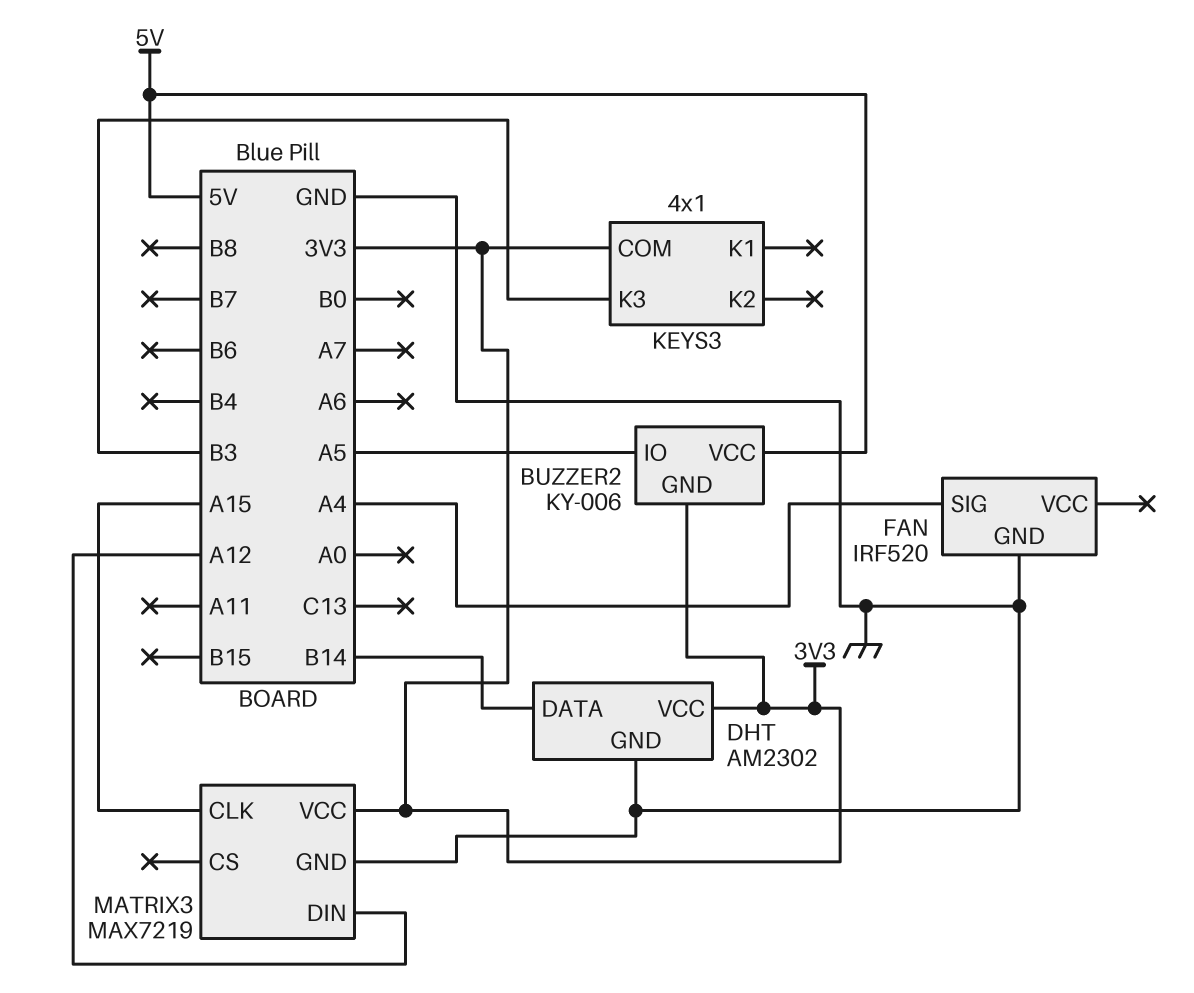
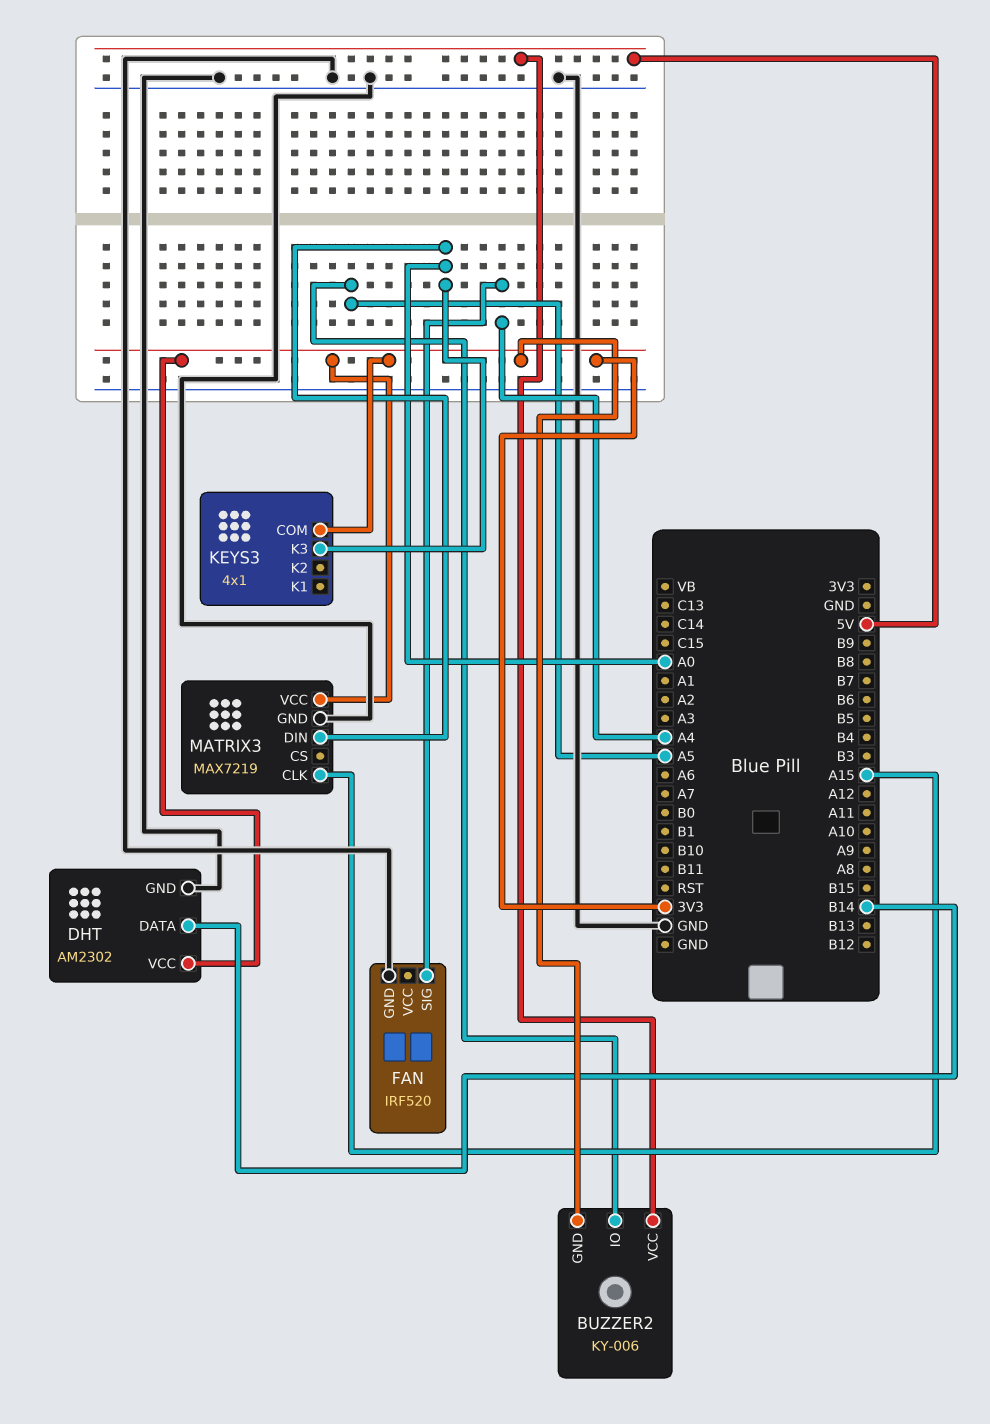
KEYS3 pin K3: B3 -> A0
MATRIX3 pin DIN: A12 -> A0

